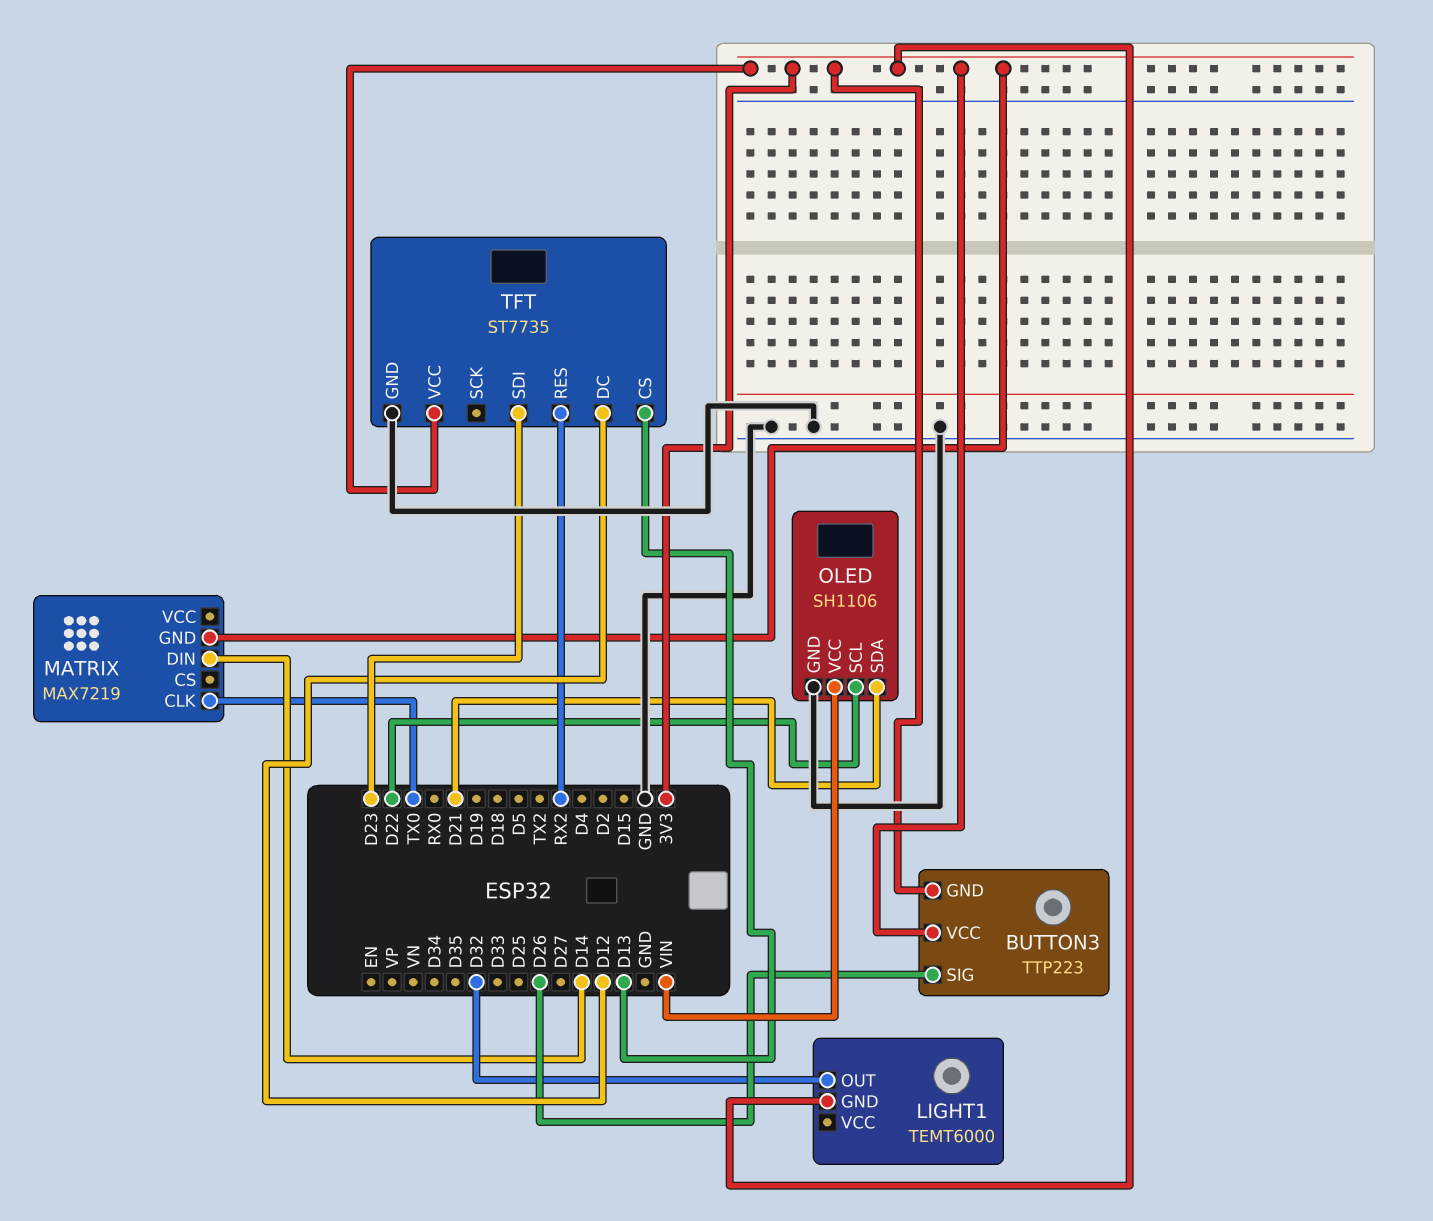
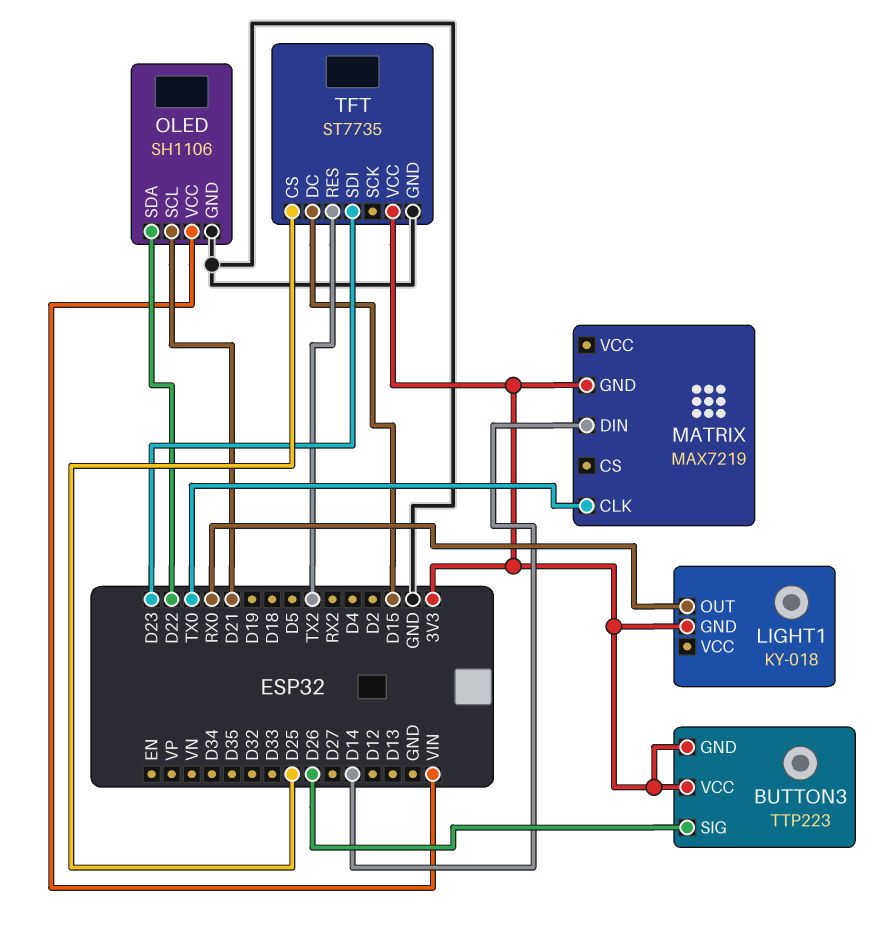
LIGHT1: TEMT6000 -> KY-018
LIGHT1 pin OUT: D32 -> RX0
OLED pin SCL: D22 -> D21
OLED pin SDA: D21 -> D22
TFT pin CS: D13 -> D25
TFT pin DC: D12 -> D15
TFT pin RES: RX2 -> TX2

